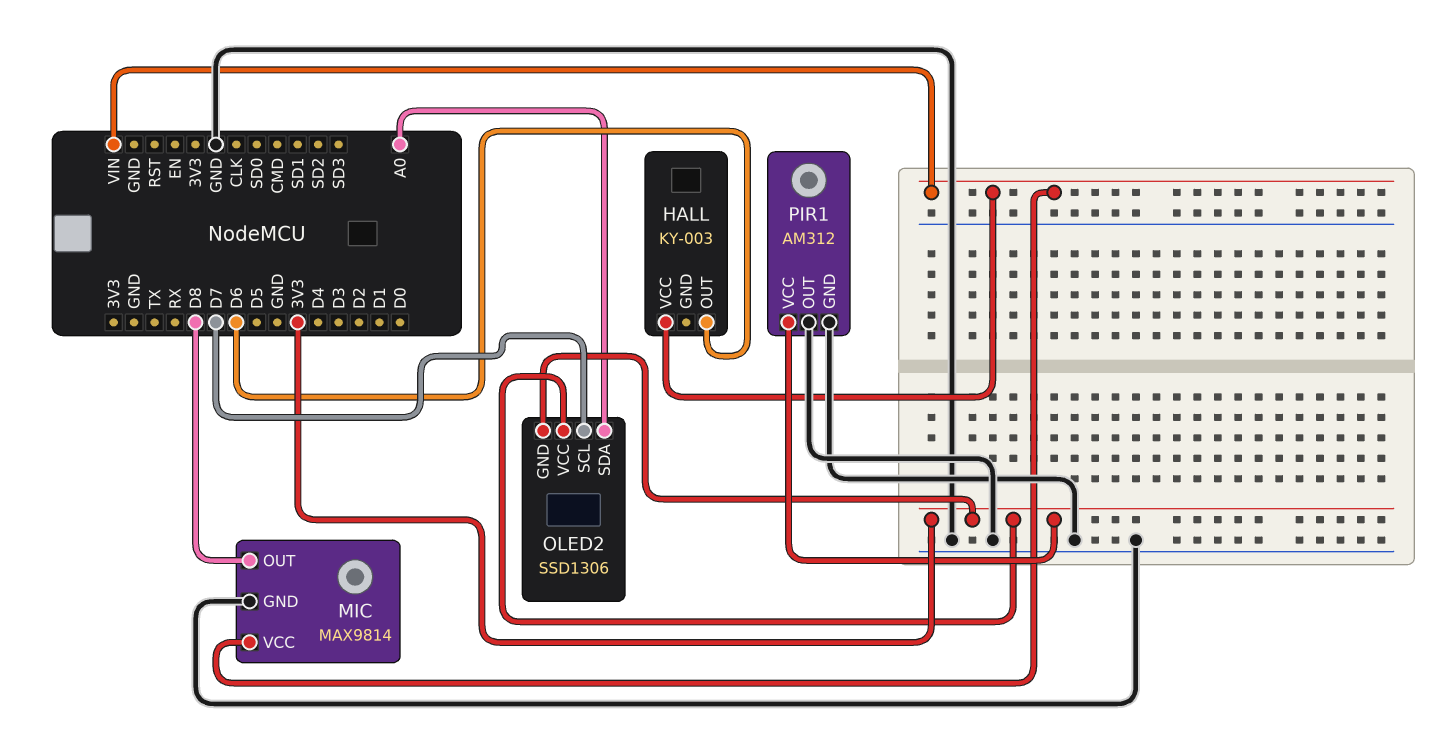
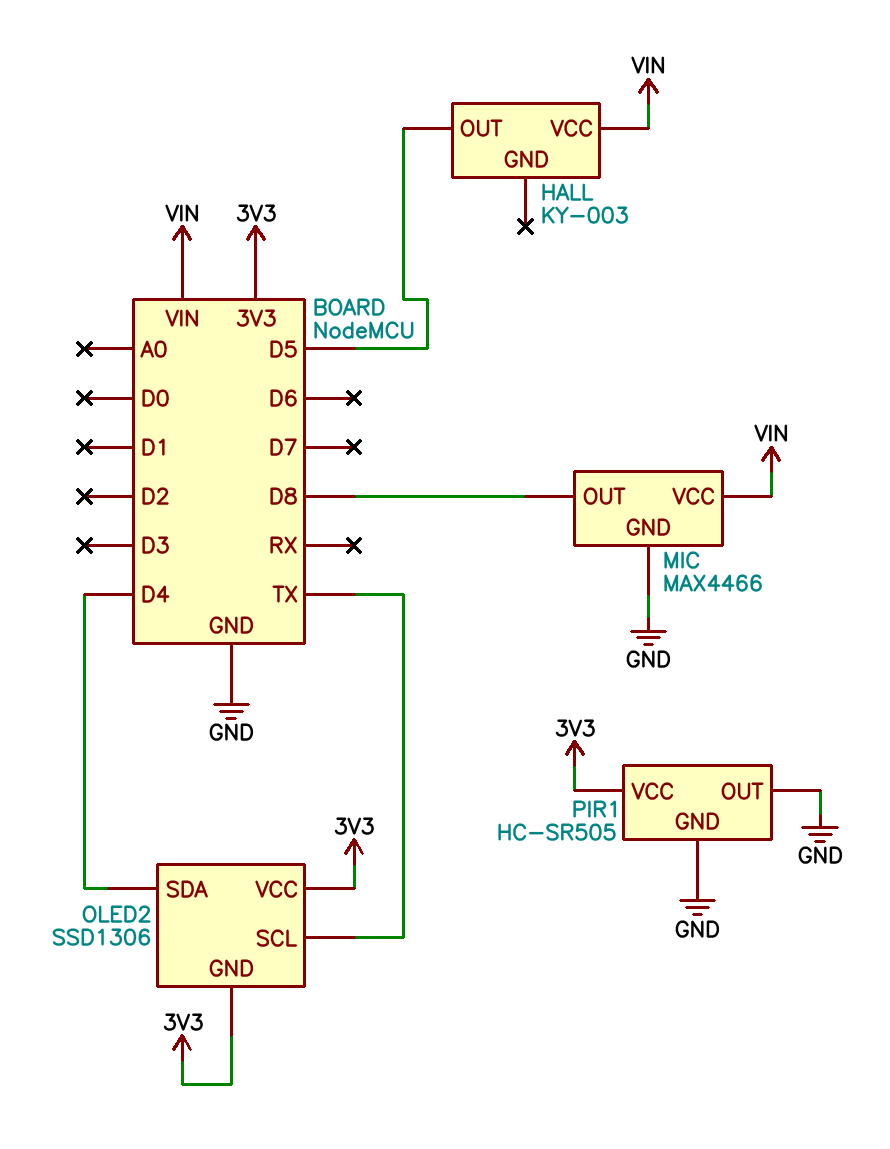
HALL pin OUT: D6 -> D5
MIC: MAX9814 -> MAX4466
OLED2 pin SCL: D7 -> TX
OLED2 pin SDA: A0 -> D4
PIR1: AM312 -> HC-SR505

